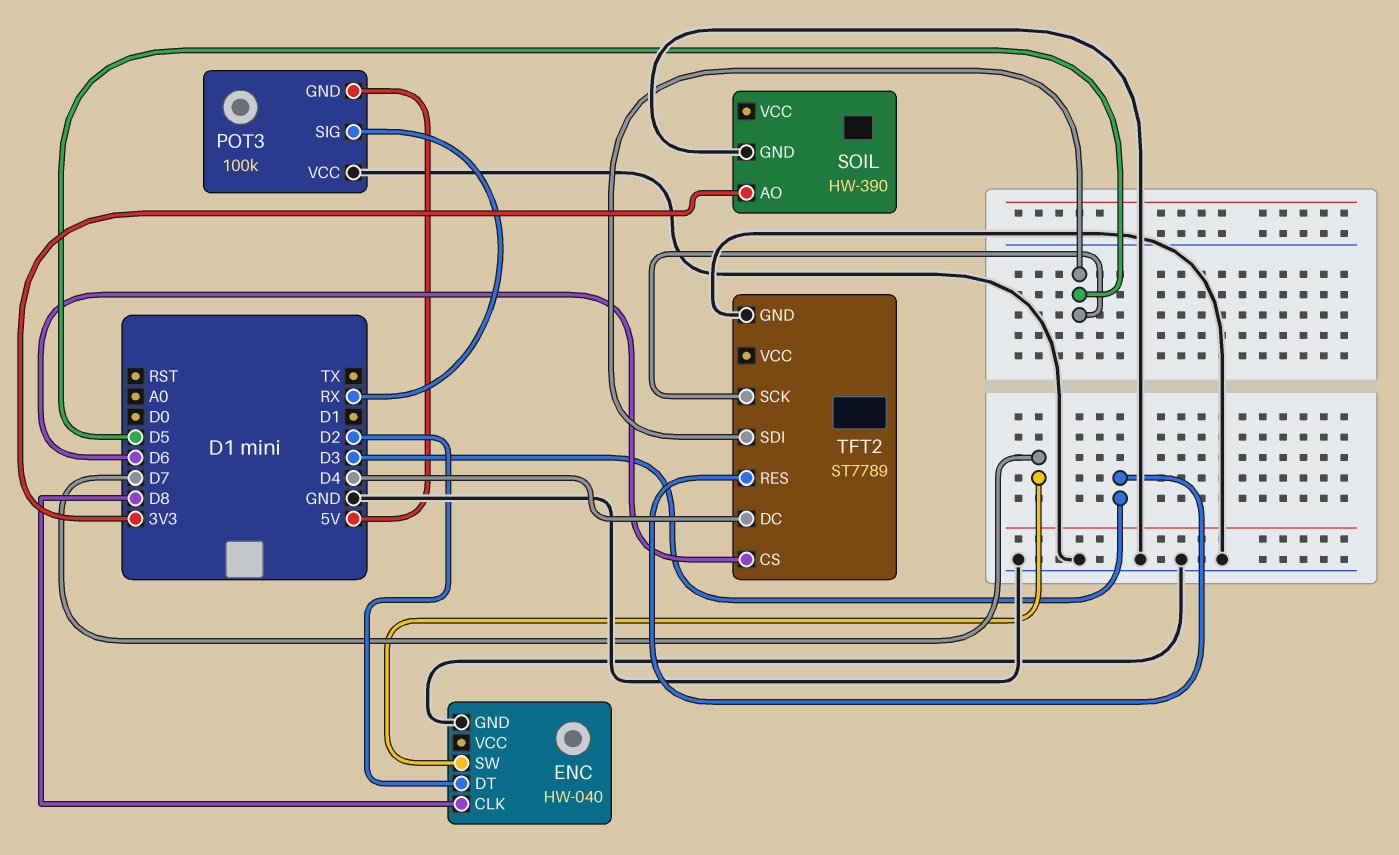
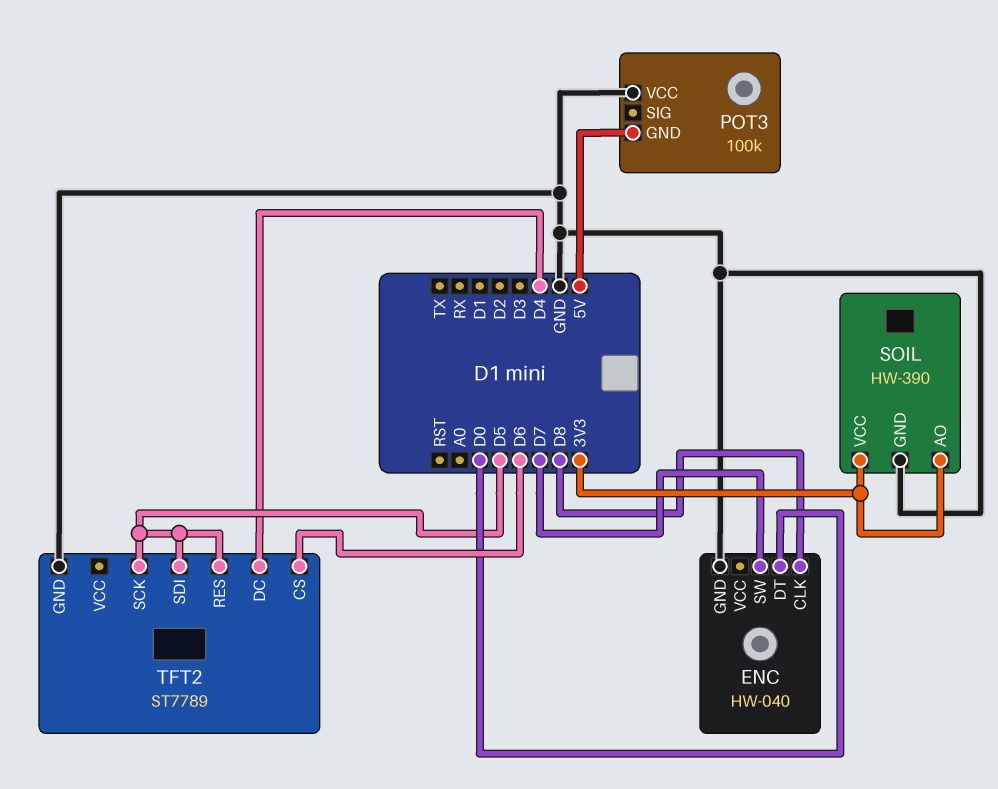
ENC pin DT: D2 -> D0
POT3 pin SIG: RX -> none
SOIL pin VCC: none -> 3V3
TFT2 pin RES: D3 -> D5

